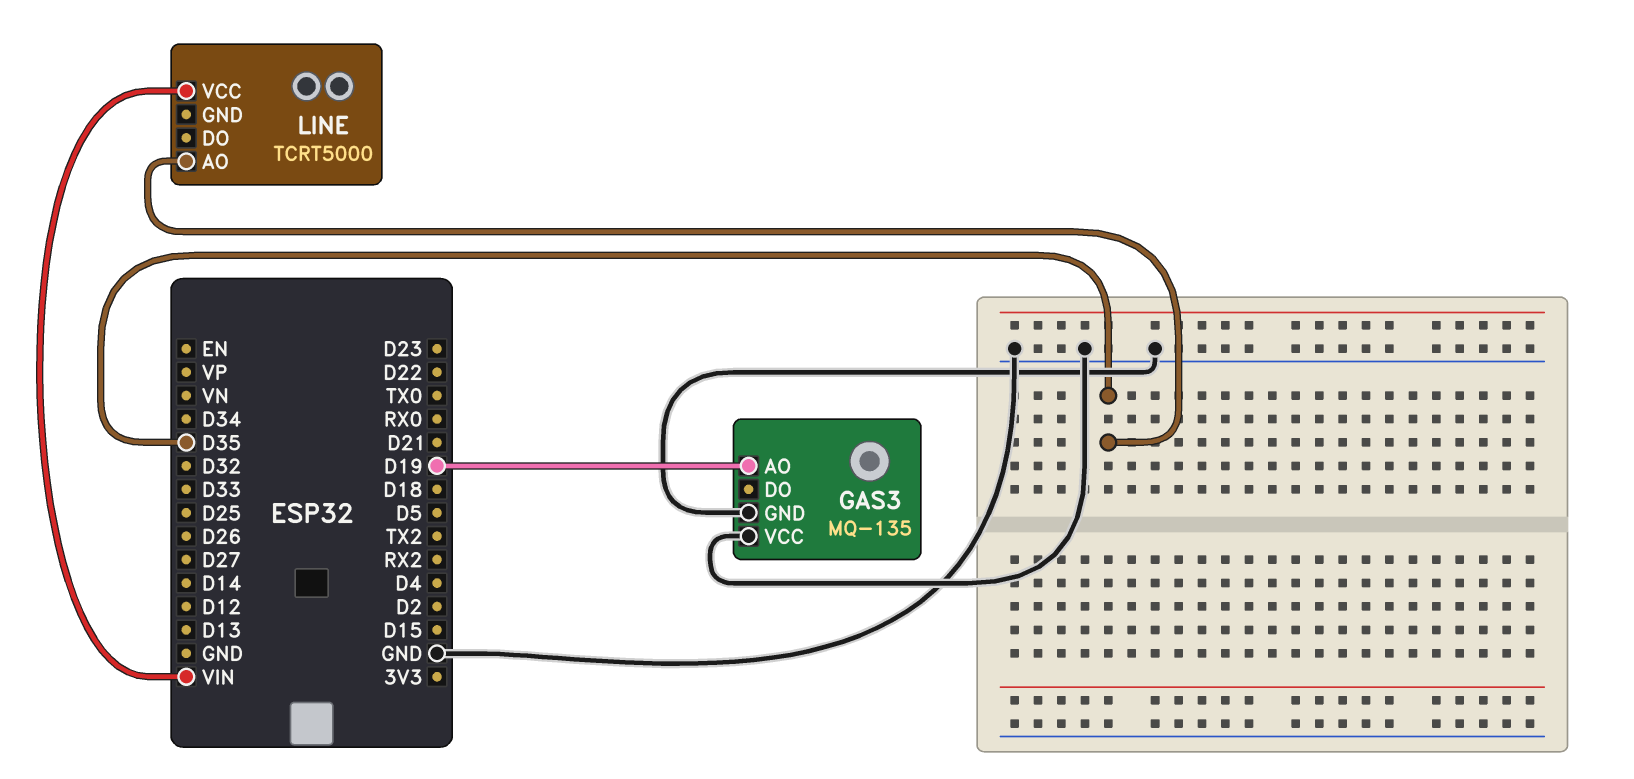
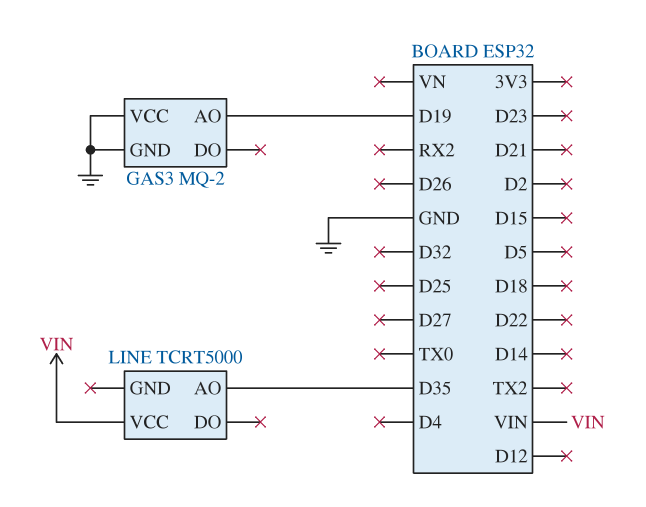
GAS3: MQ-135 -> MQ-2

